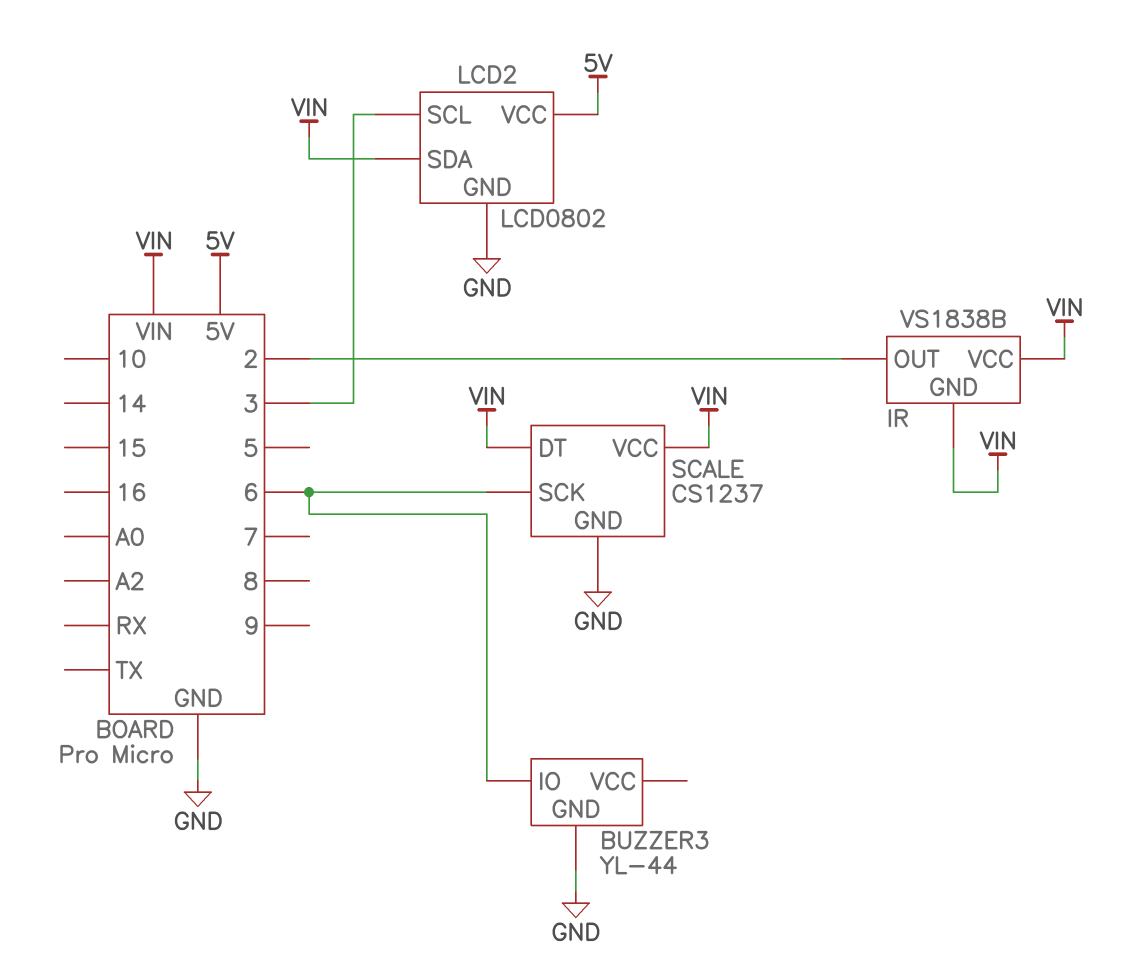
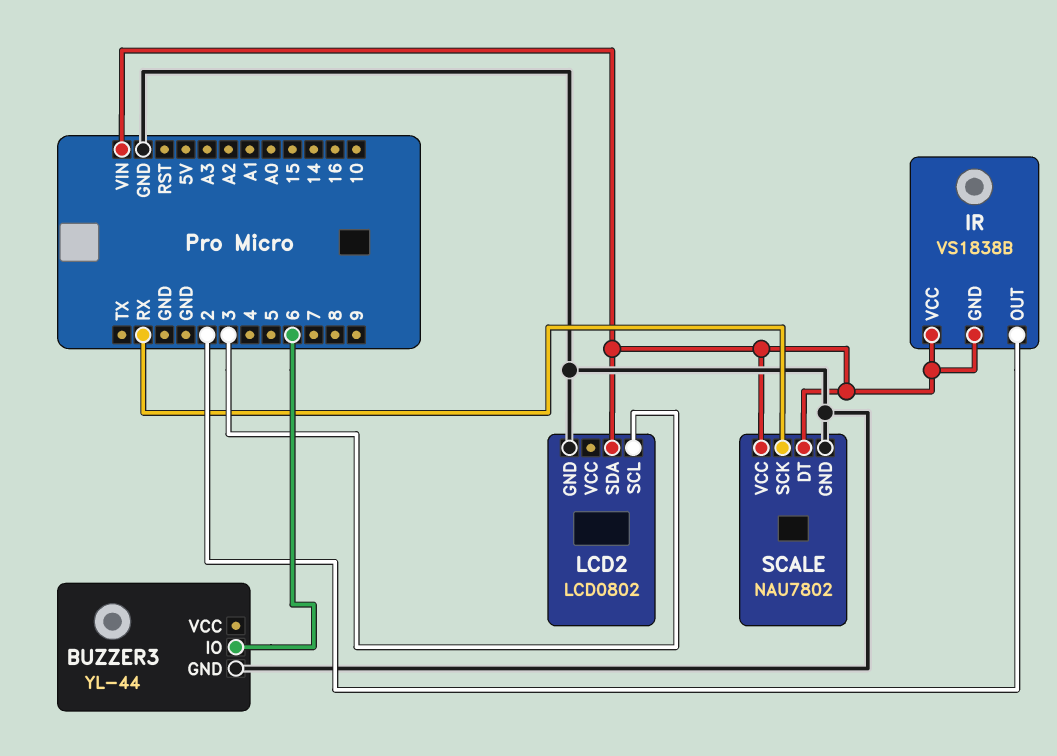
LCD2 pin VCC: 5V -> none
SCALE: CS1237 -> NAU7802
SCALE pin SCK: 6 -> RX

